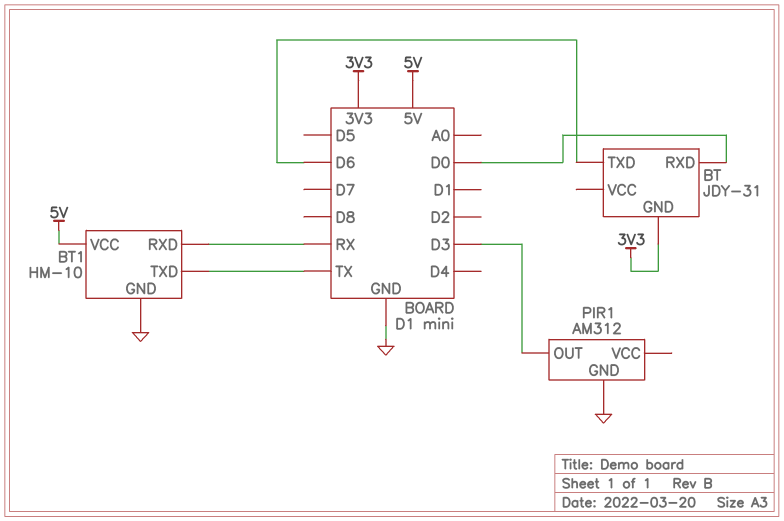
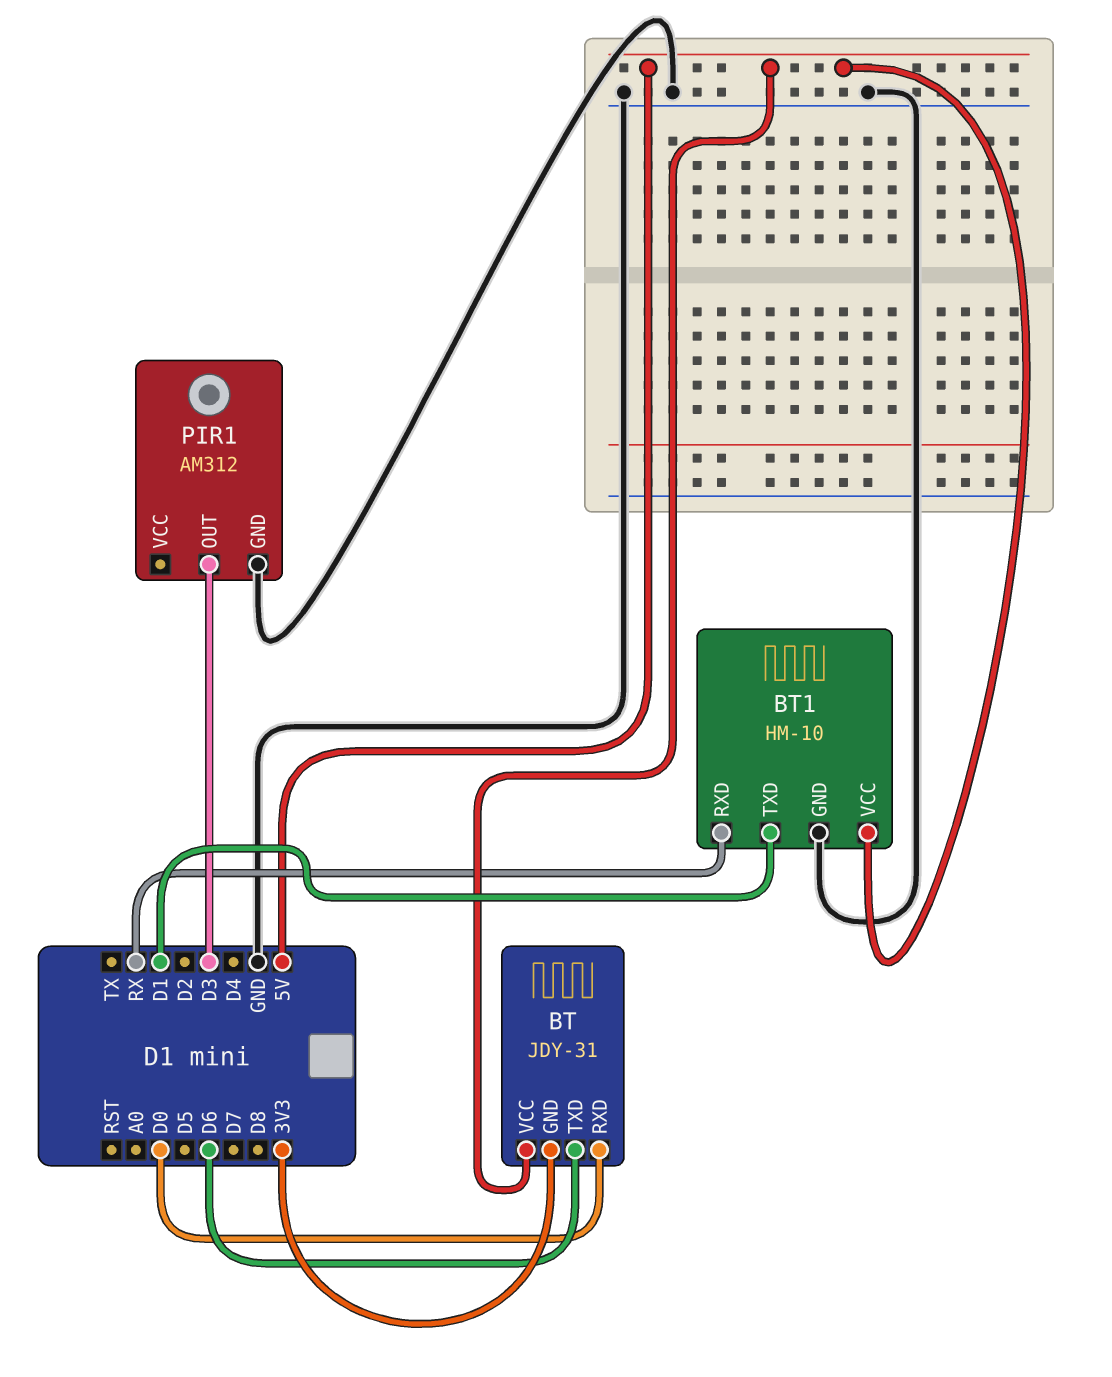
BT pin VCC: none -> 5V
BT1 pin TXD: TX -> D1

